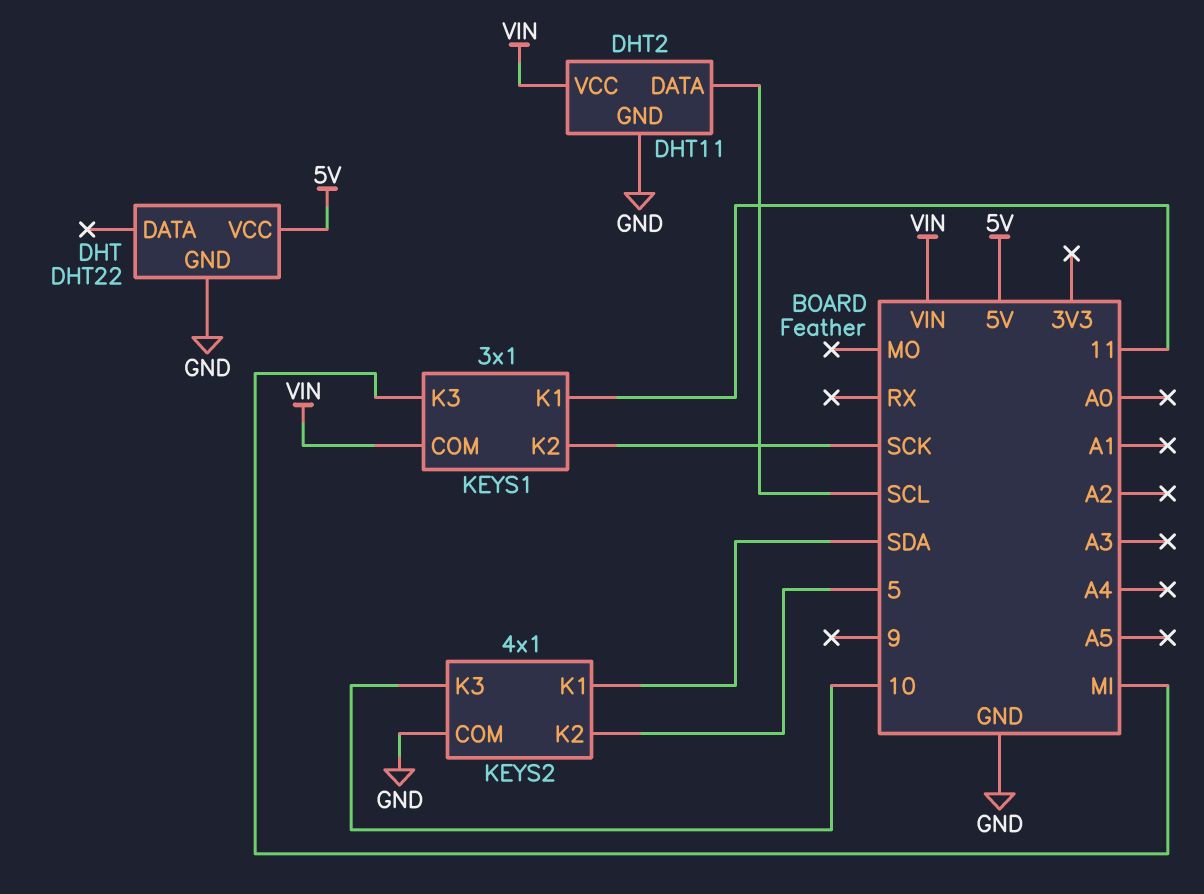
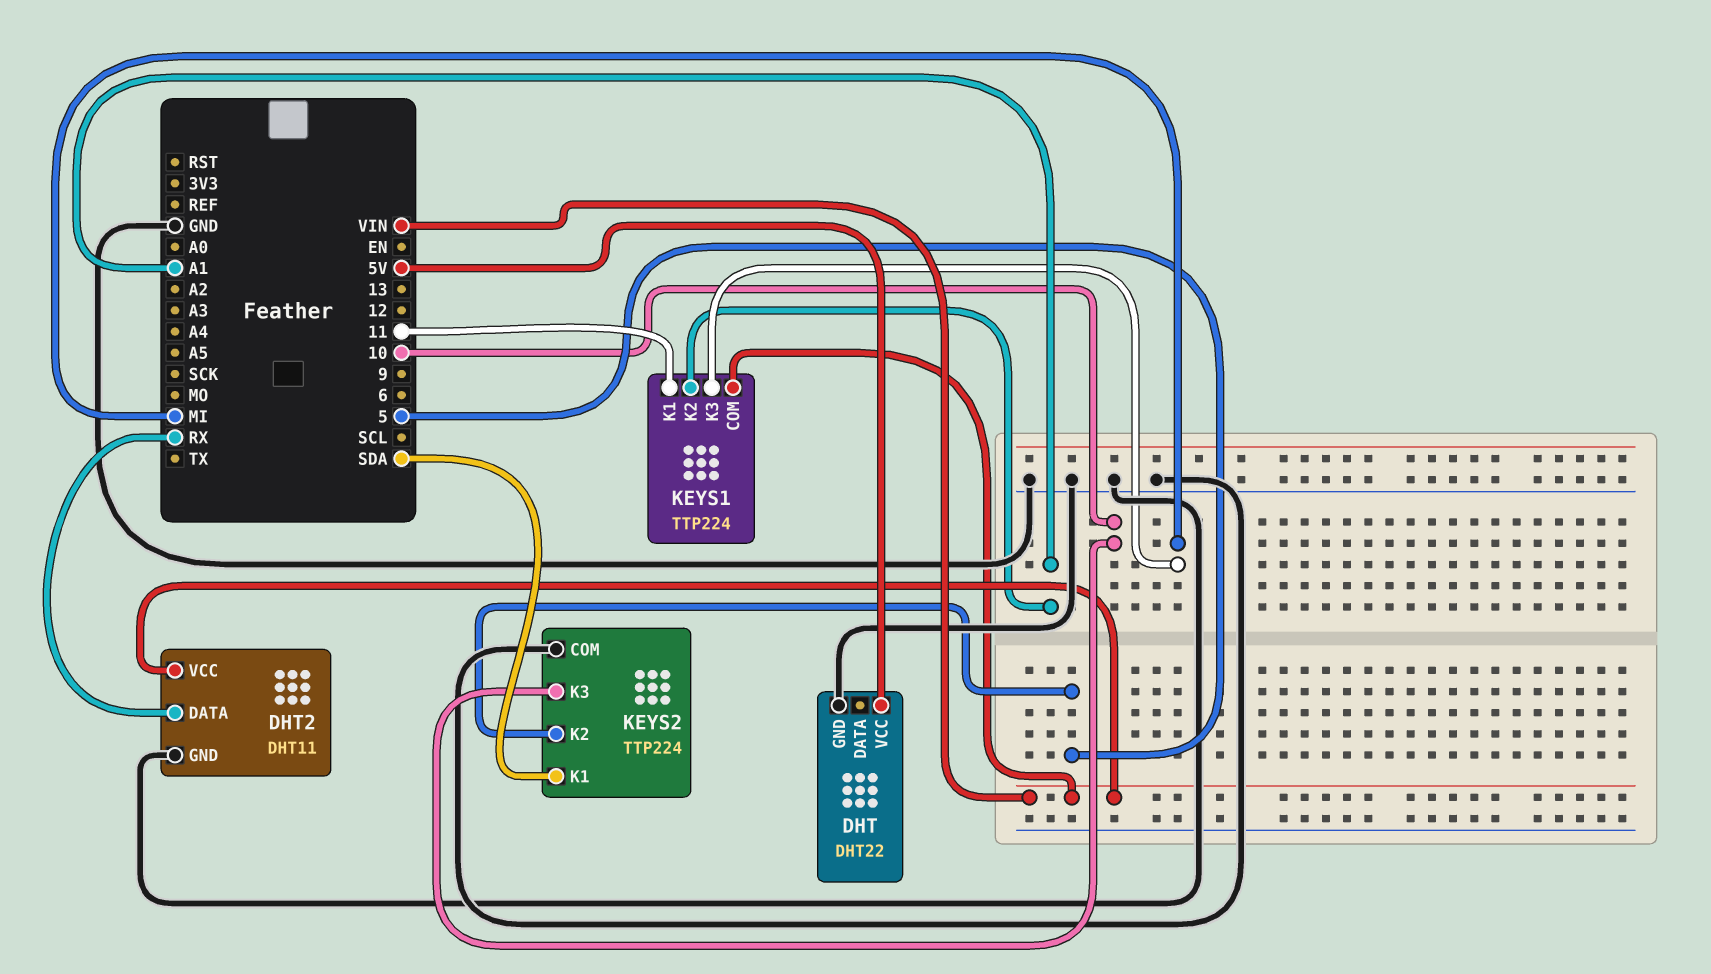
DHT2 pin DATA: SCL -> RX
KEYS1: 3x1 -> TTP224
KEYS1 pin K2: SCK -> A1
KEYS2: 4x1 -> TTP224

